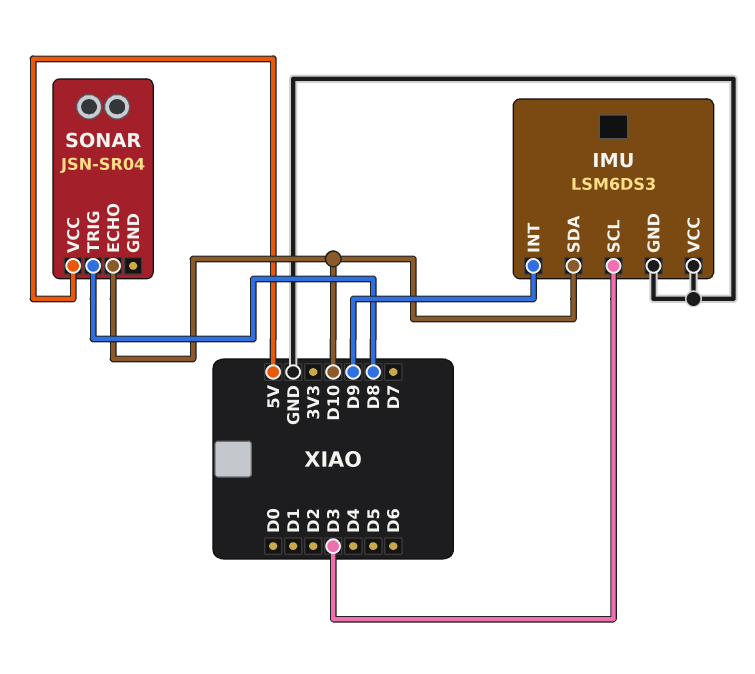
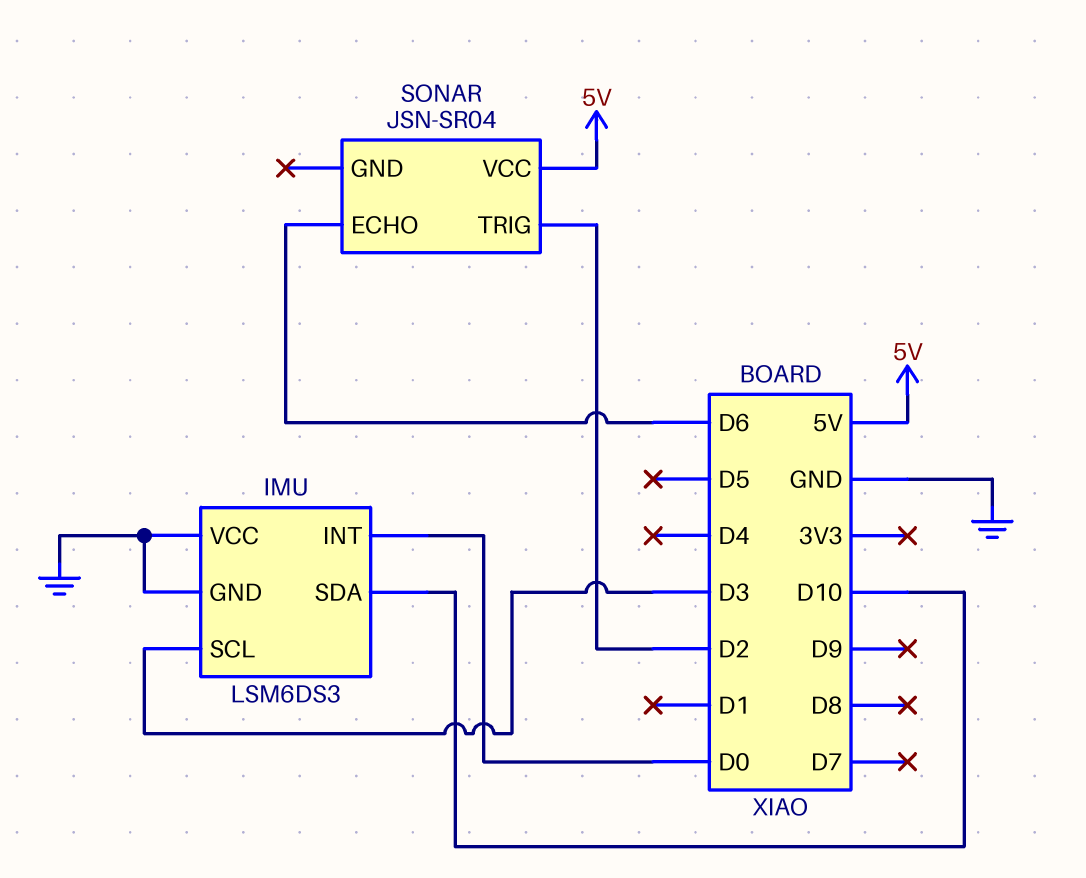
IMU pin INT: D9 -> D0
SONAR pin ECHO: D10 -> D6
SONAR pin TRIG: D8 -> D2

